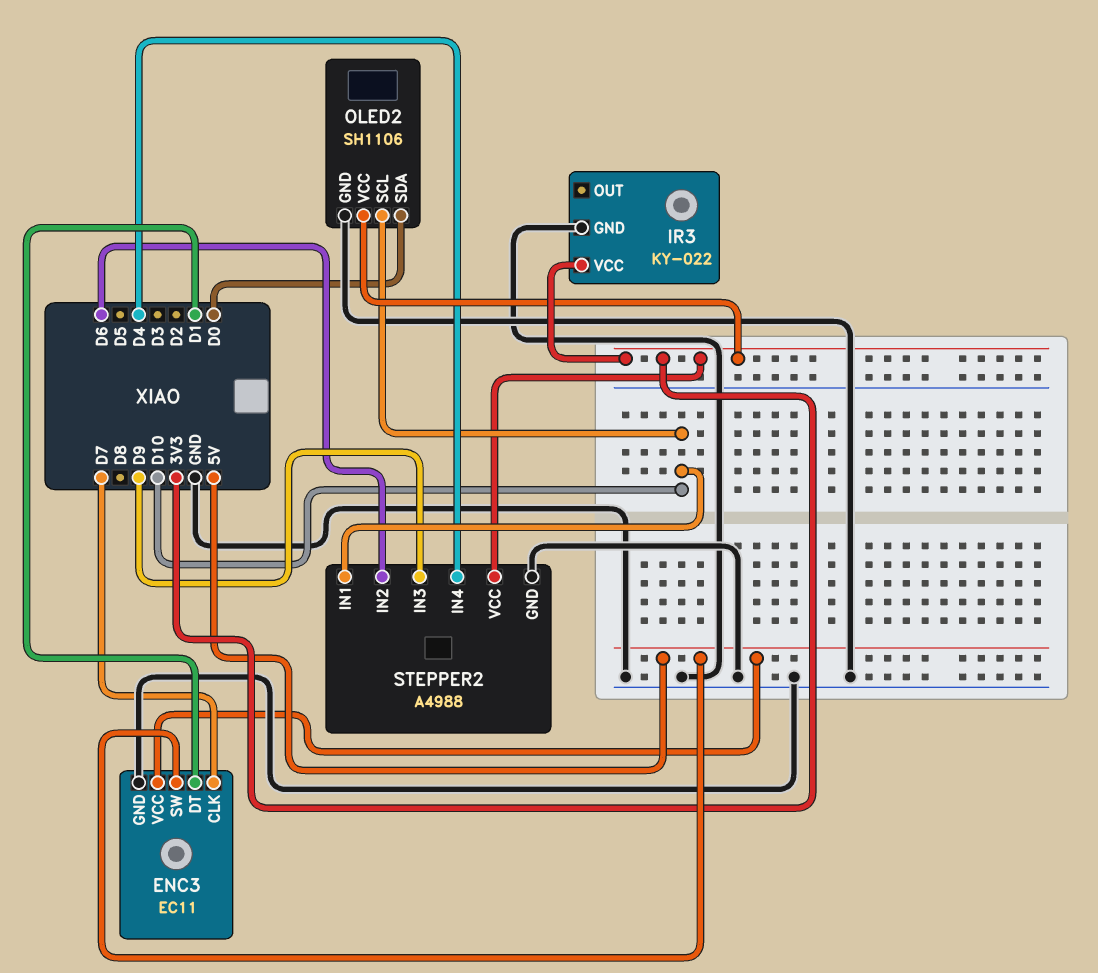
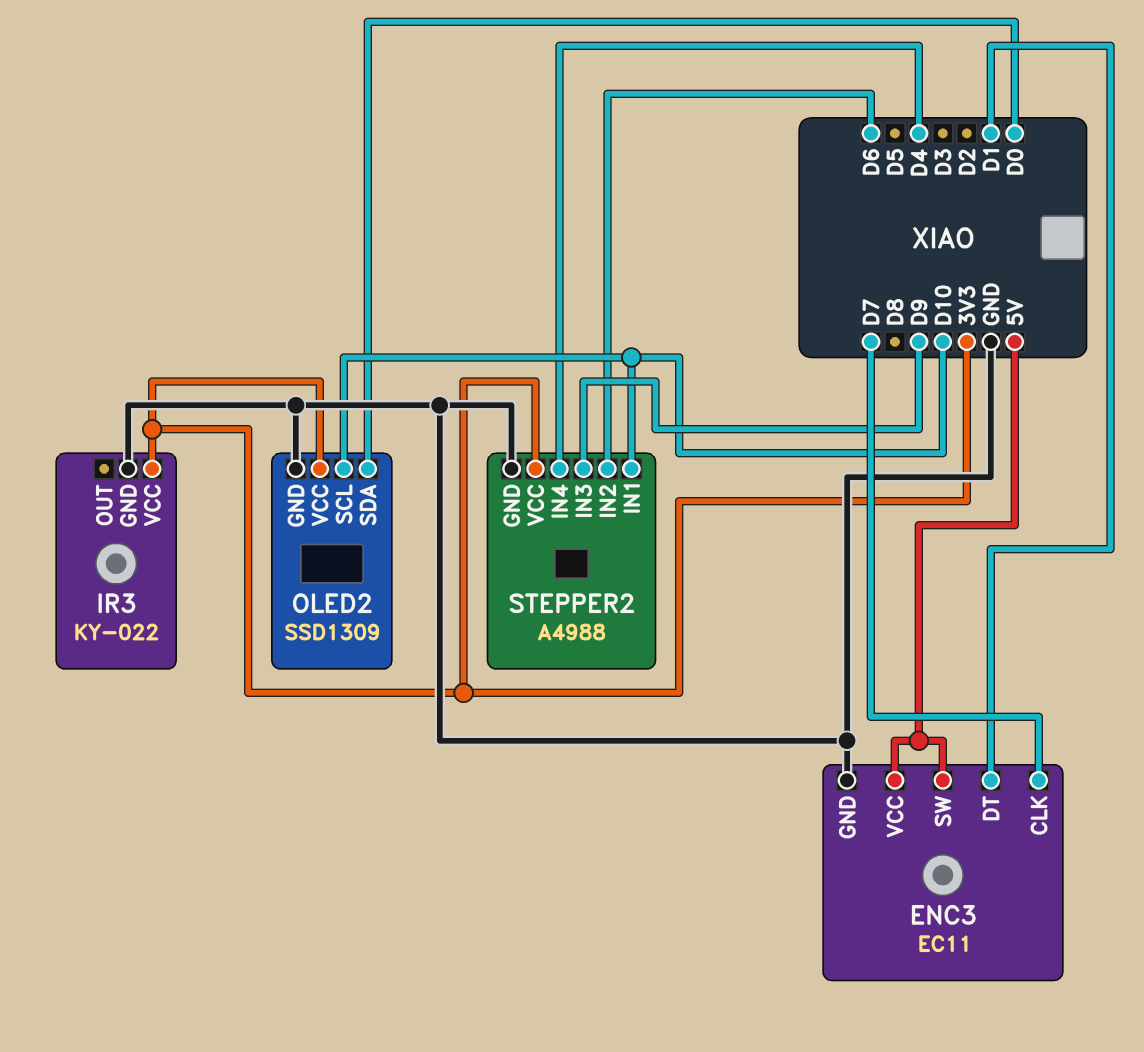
OLED2: SH1106 -> SSD1309

